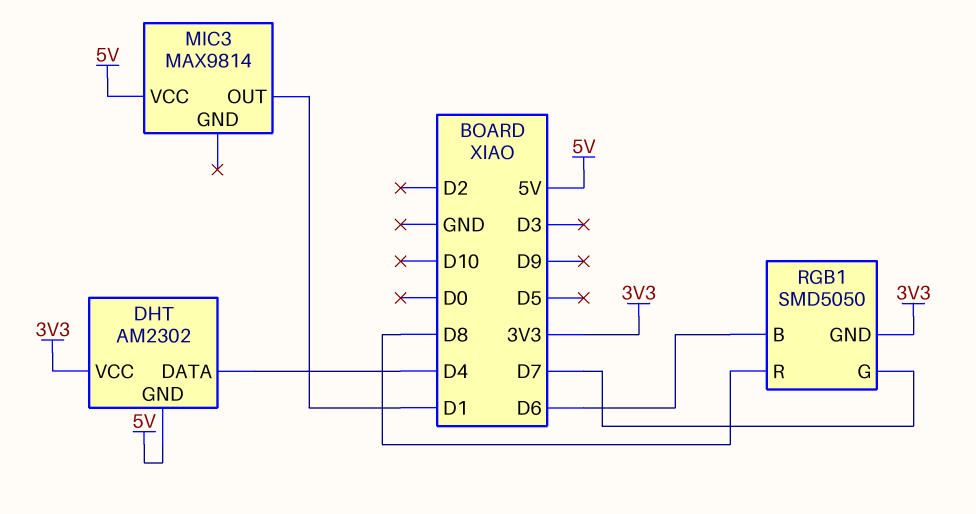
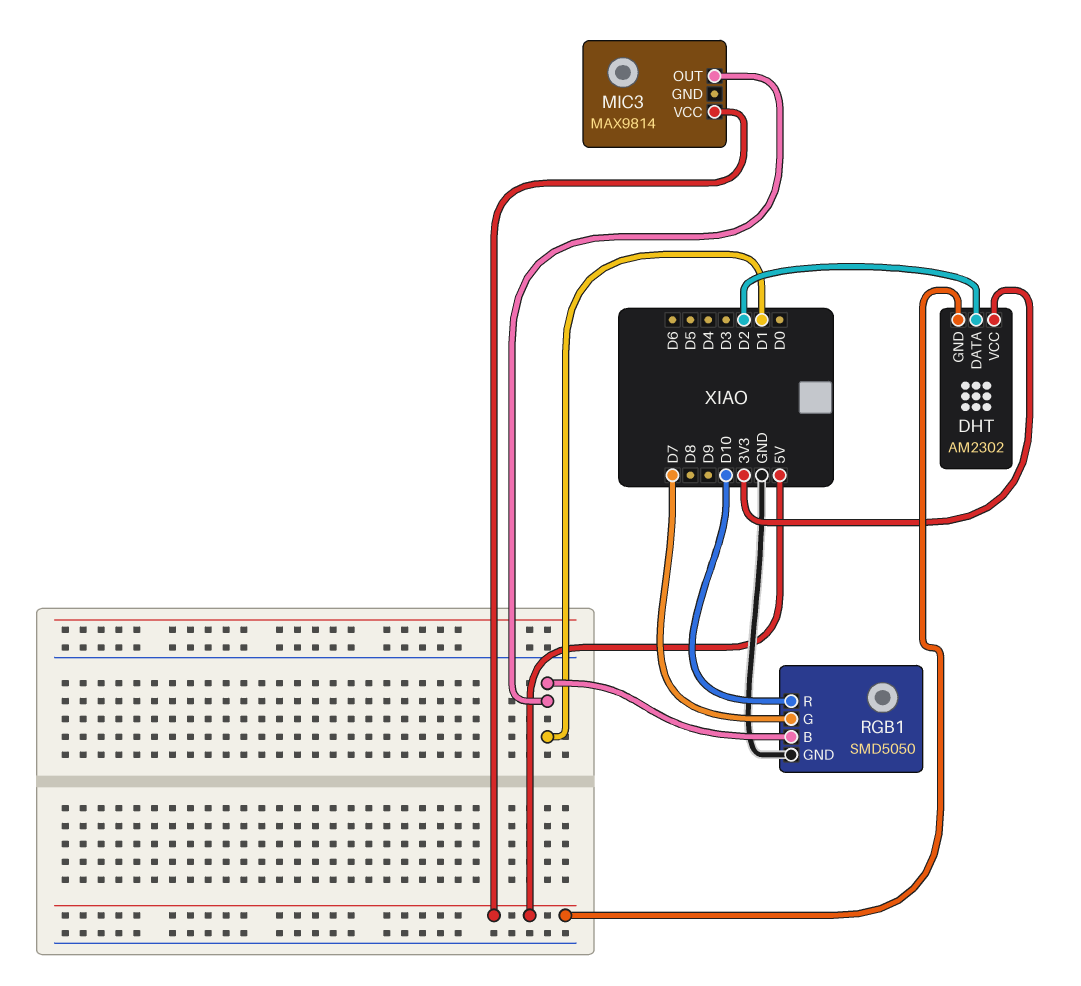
DHT pin DATA: D4 -> D2
RGB1 pin B: D6 -> D1
RGB1 pin GND: 3V3 -> GND
RGB1 pin R: D8 -> D10

